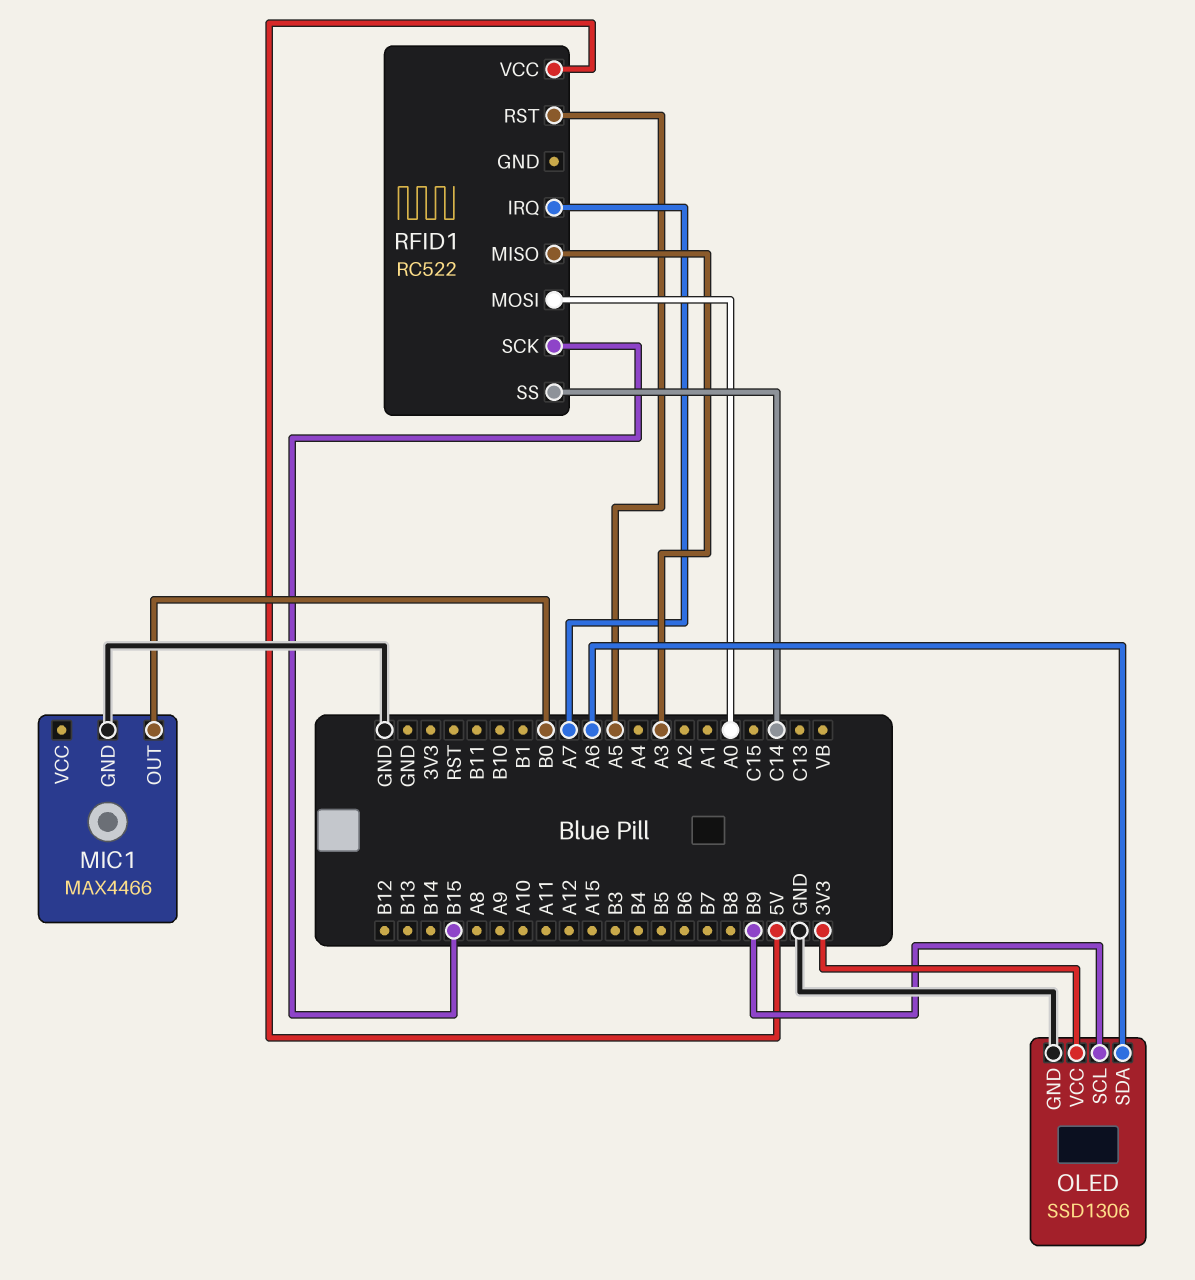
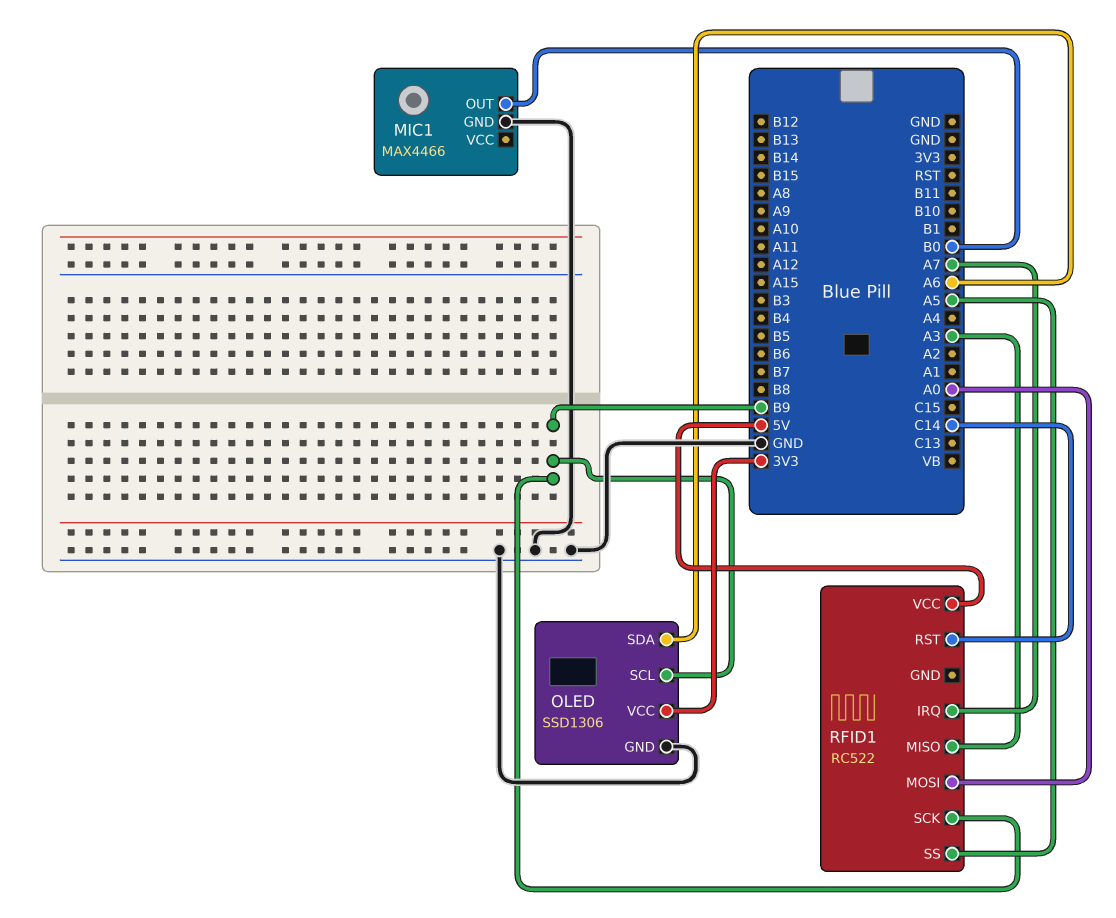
RFID1 pin RST: A5 -> C14
RFID1 pin SCK: B15 -> B9
RFID1 pin SS: C14 -> A5

